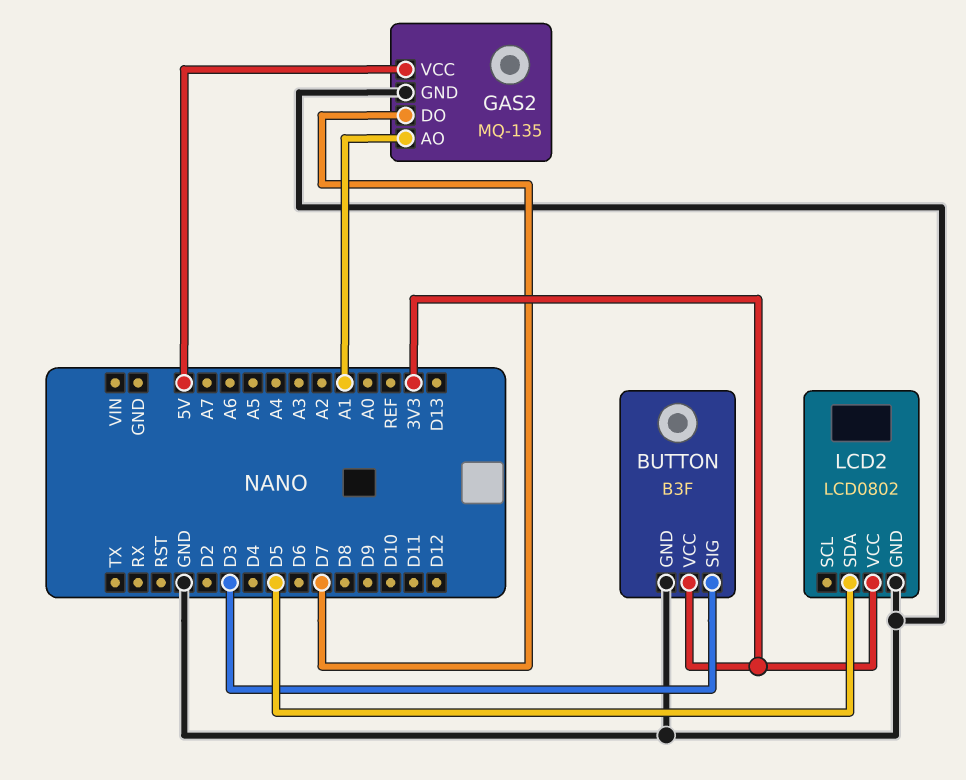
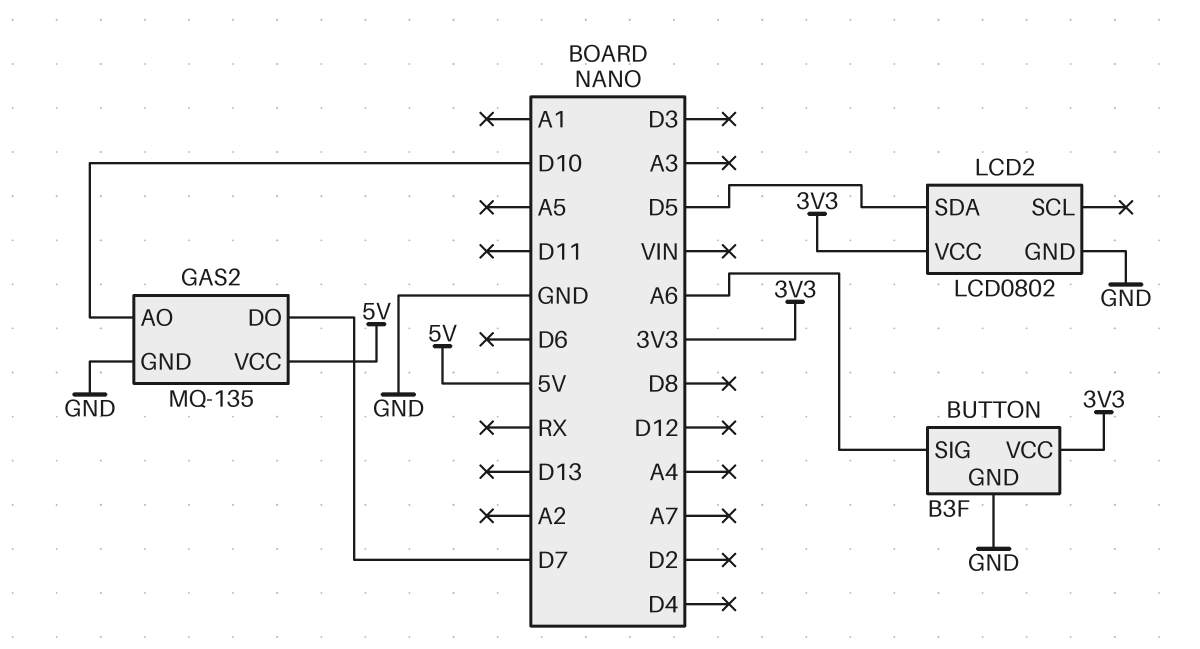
BUTTON pin SIG: D3 -> A6
GAS2 pin AO: A1 -> D10

